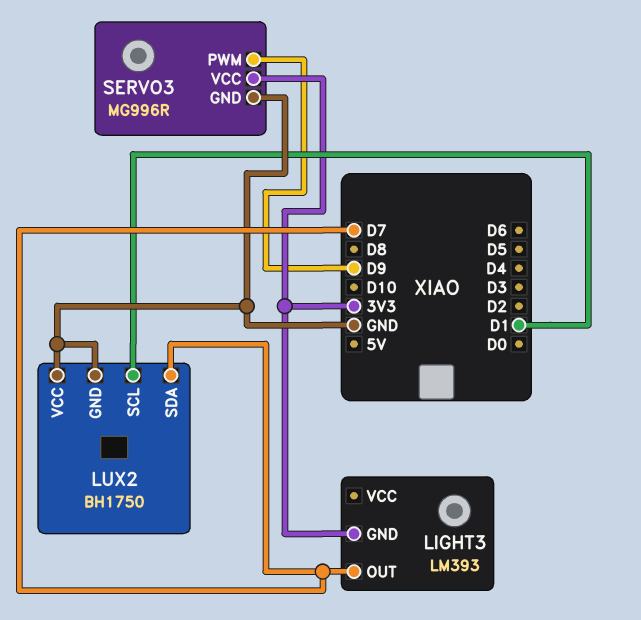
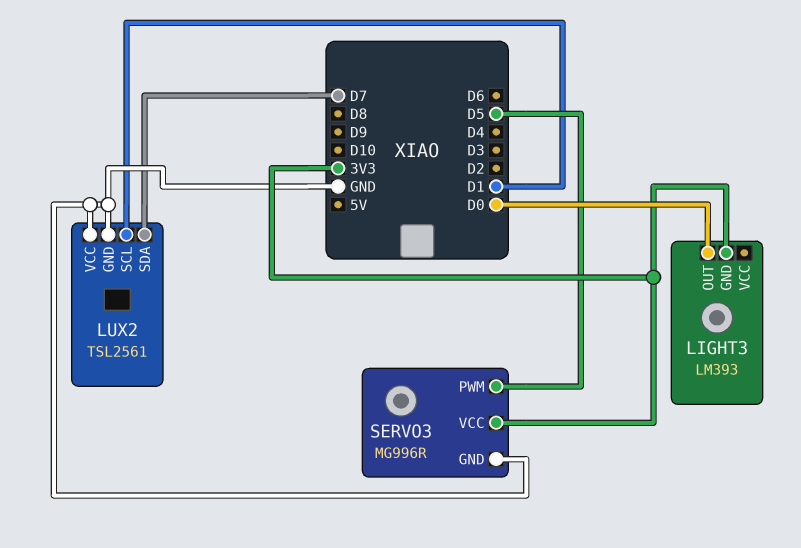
LIGHT3 pin OUT: D7 -> D0
LUX2: BH1750 -> TSL2561
SERVO3 pin PWM: D9 -> D5

